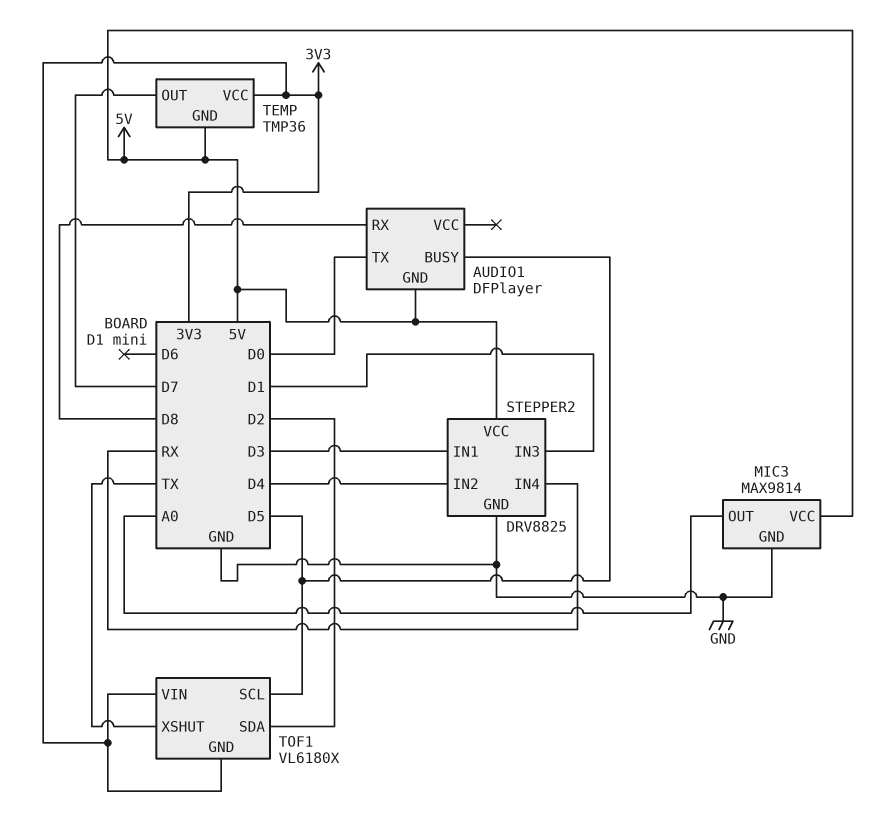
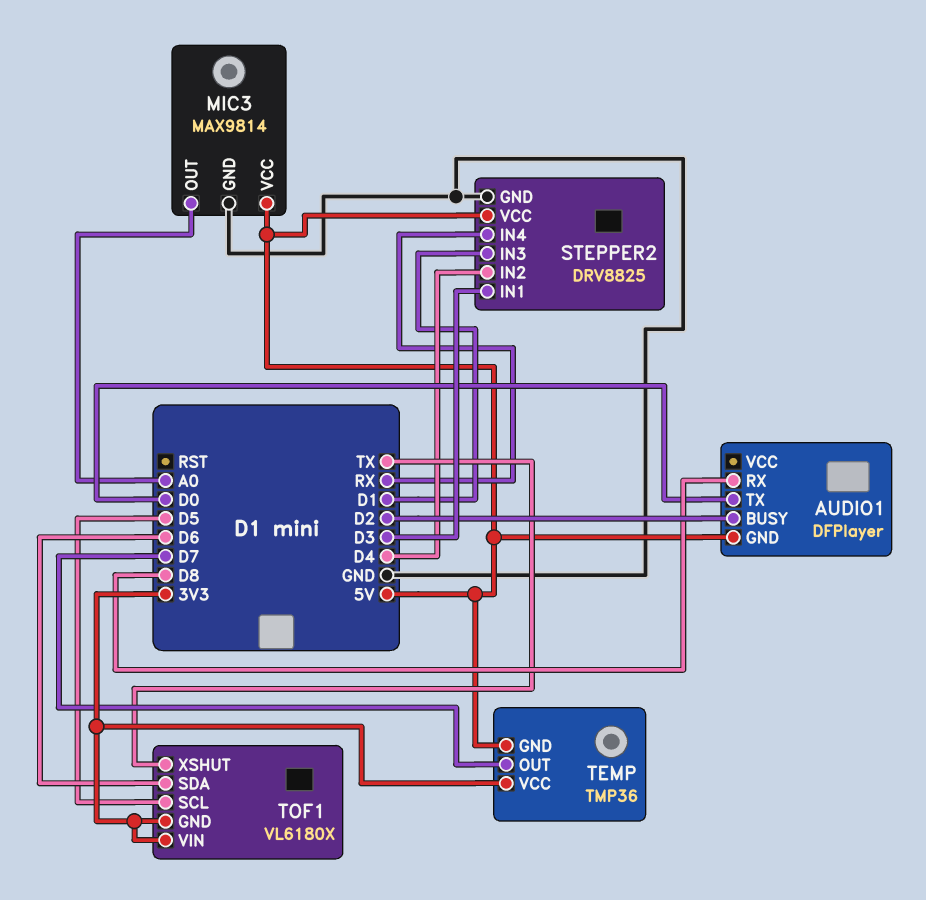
AUDIO1 pin BUSY: D5 -> D2
TOF1 pin SDA: D2 -> D6

